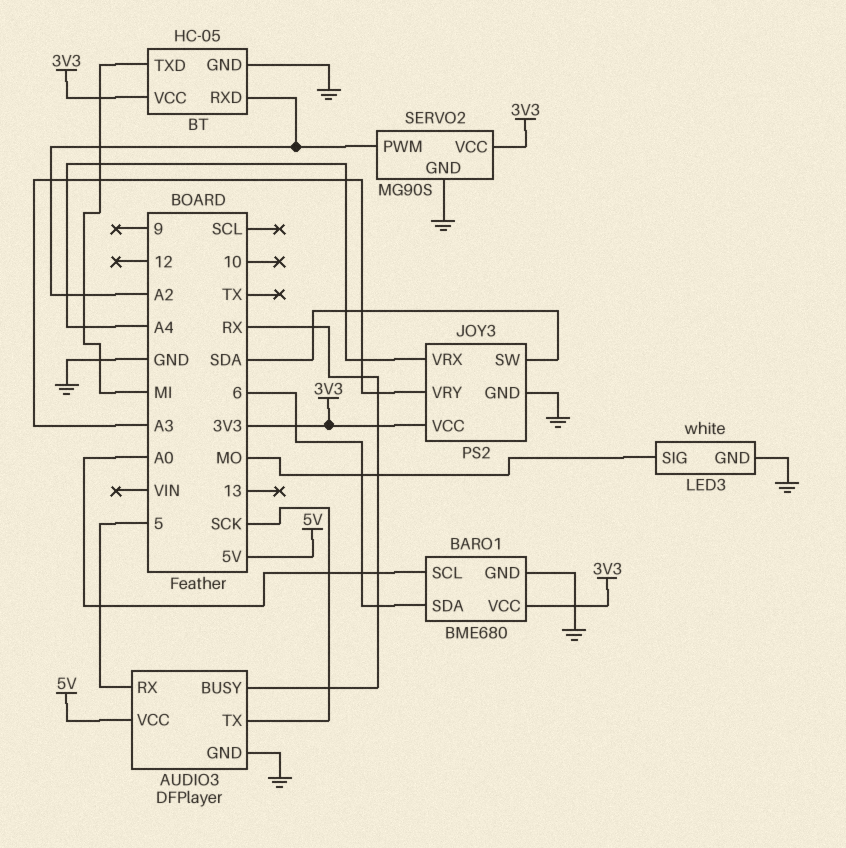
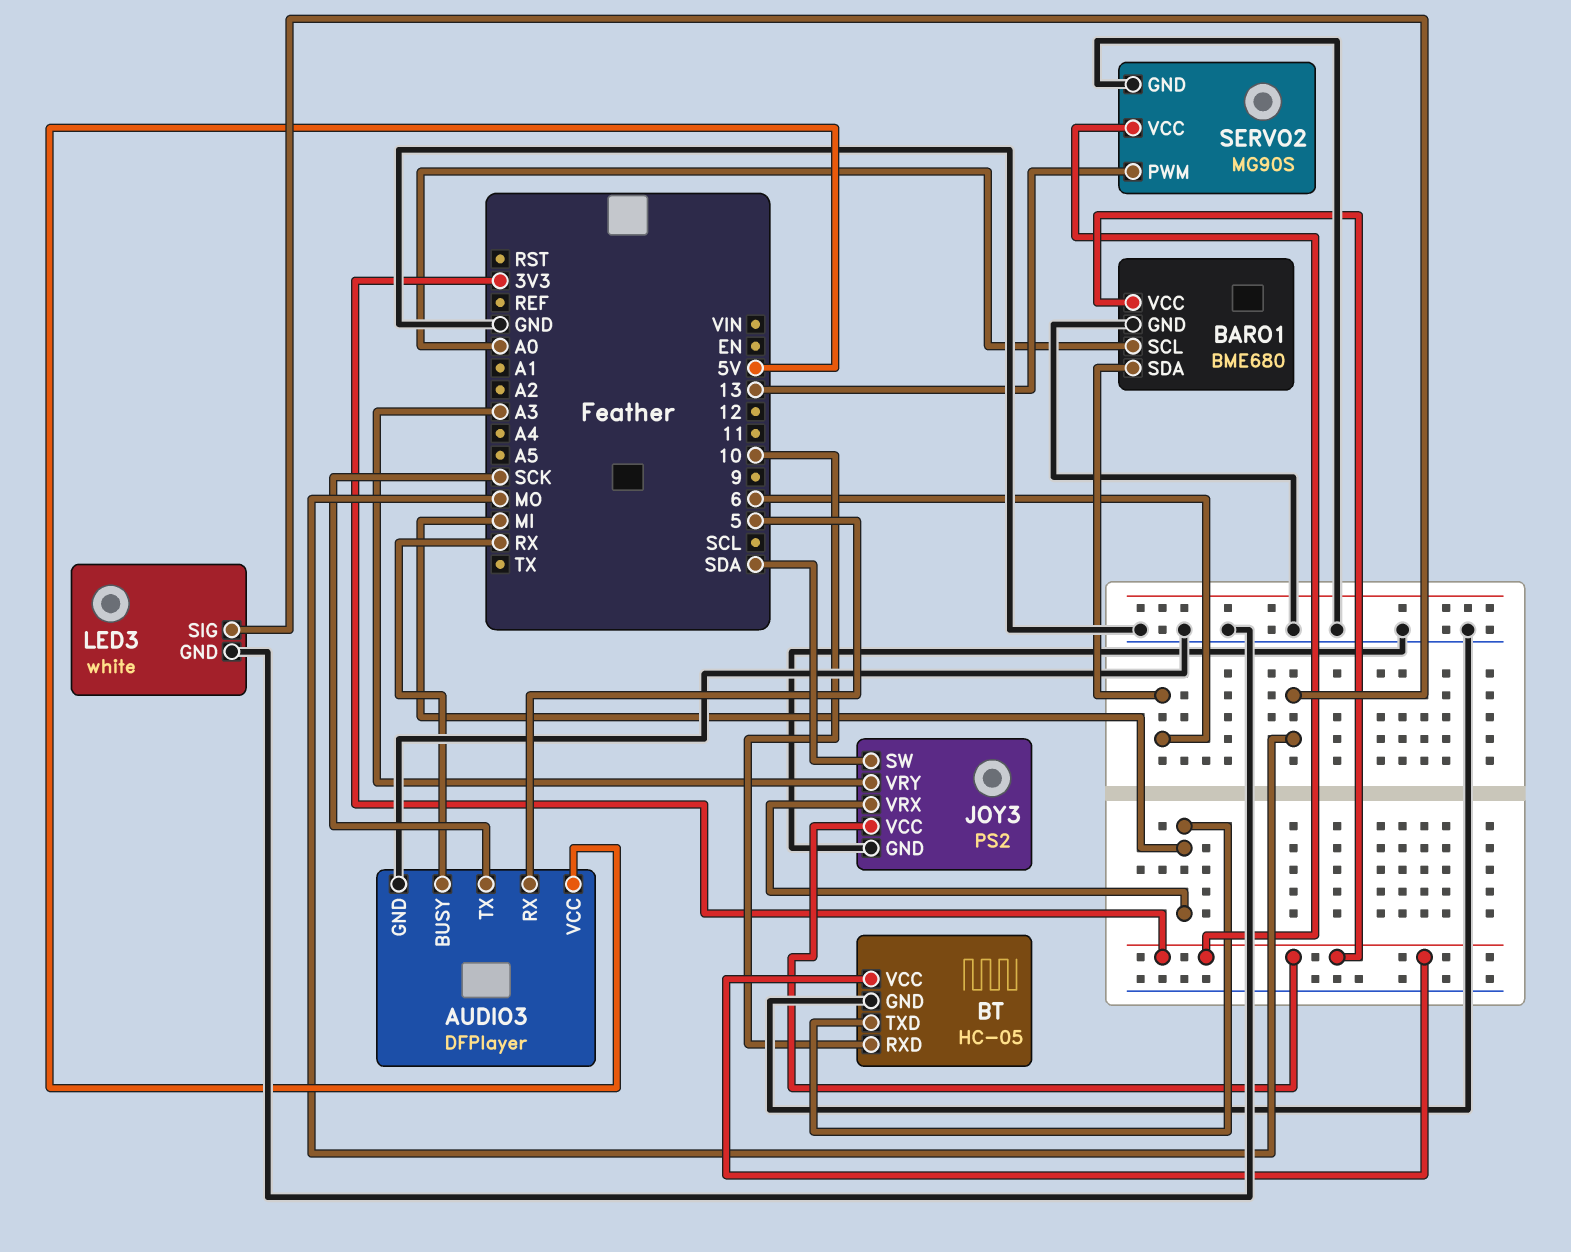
BT pin RXD: A2 -> 10
JOY3 pin VRX: A4 -> MI
SERVO2 pin PWM: A2 -> 13

